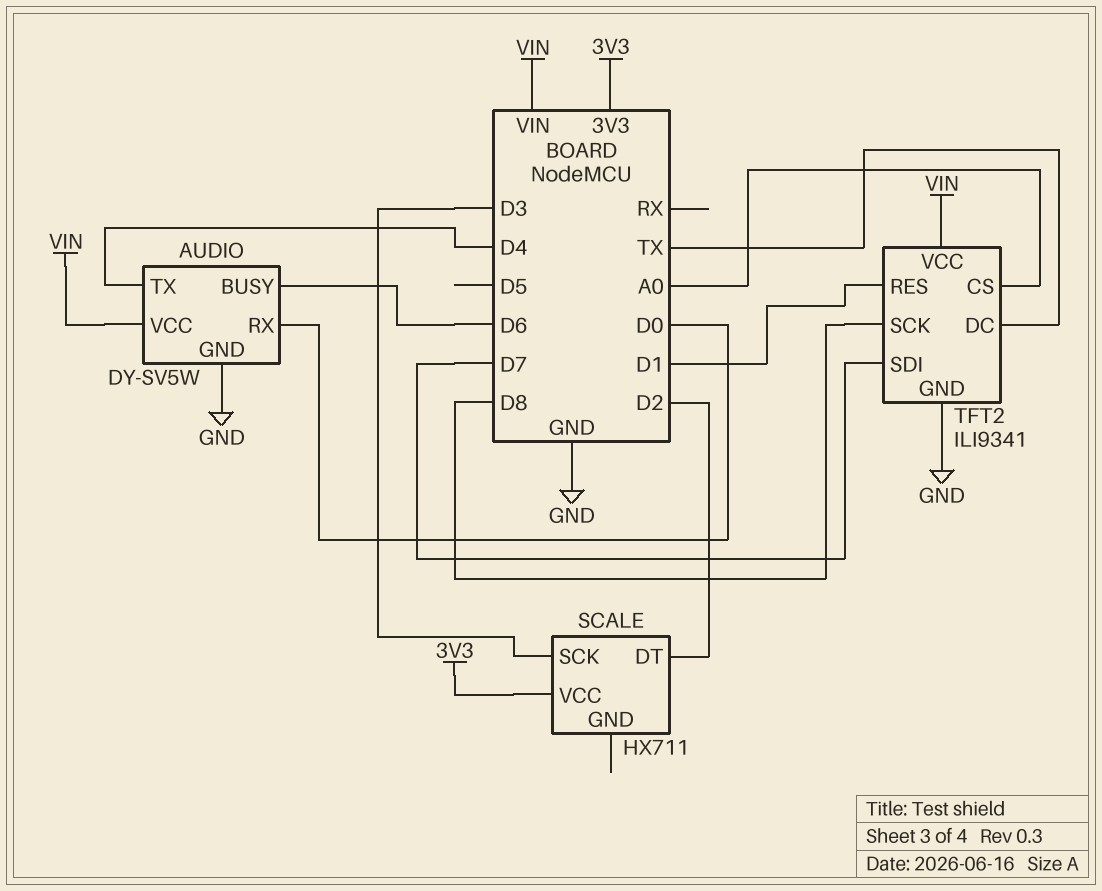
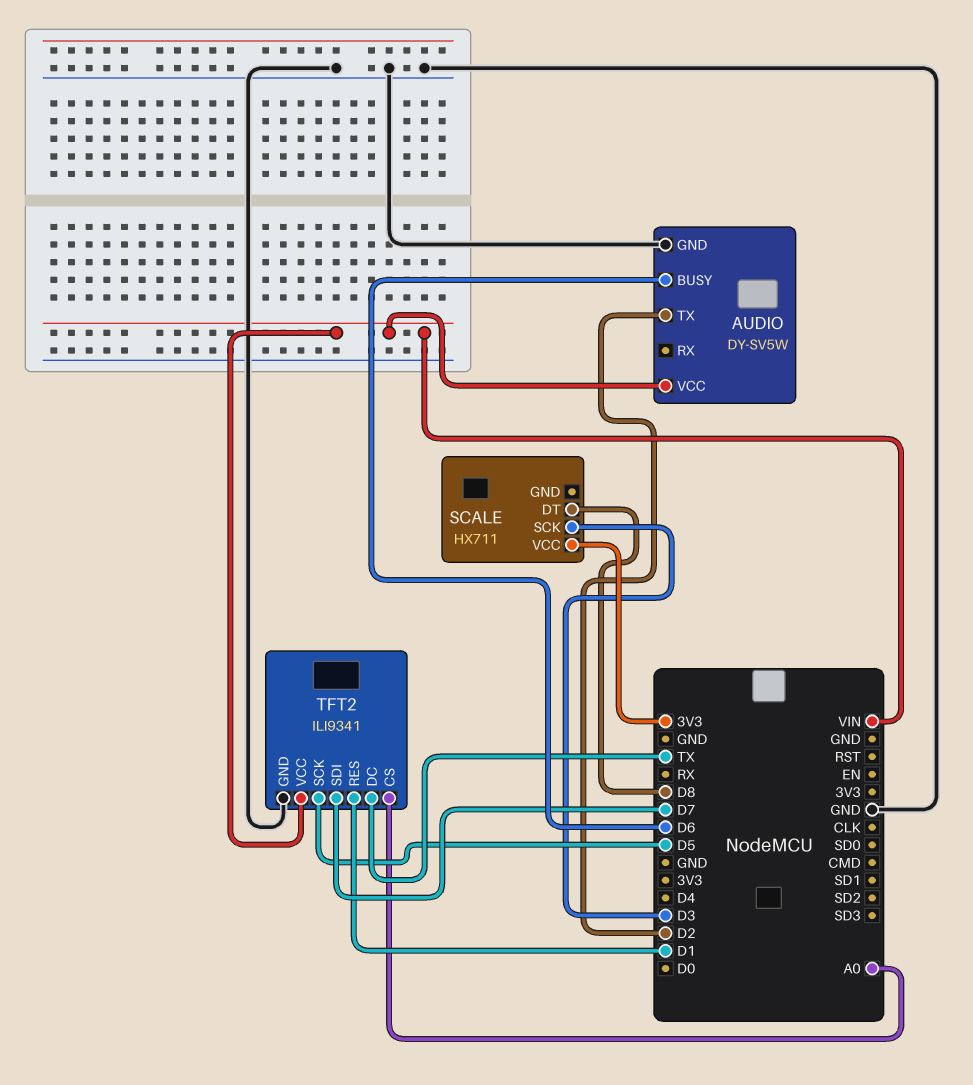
AUDIO pin RX: D0 -> none
AUDIO pin TX: D4 -> D2
SCALE pin DT: D2 -> D8
TFT2 pin SCK: D8 -> D5

